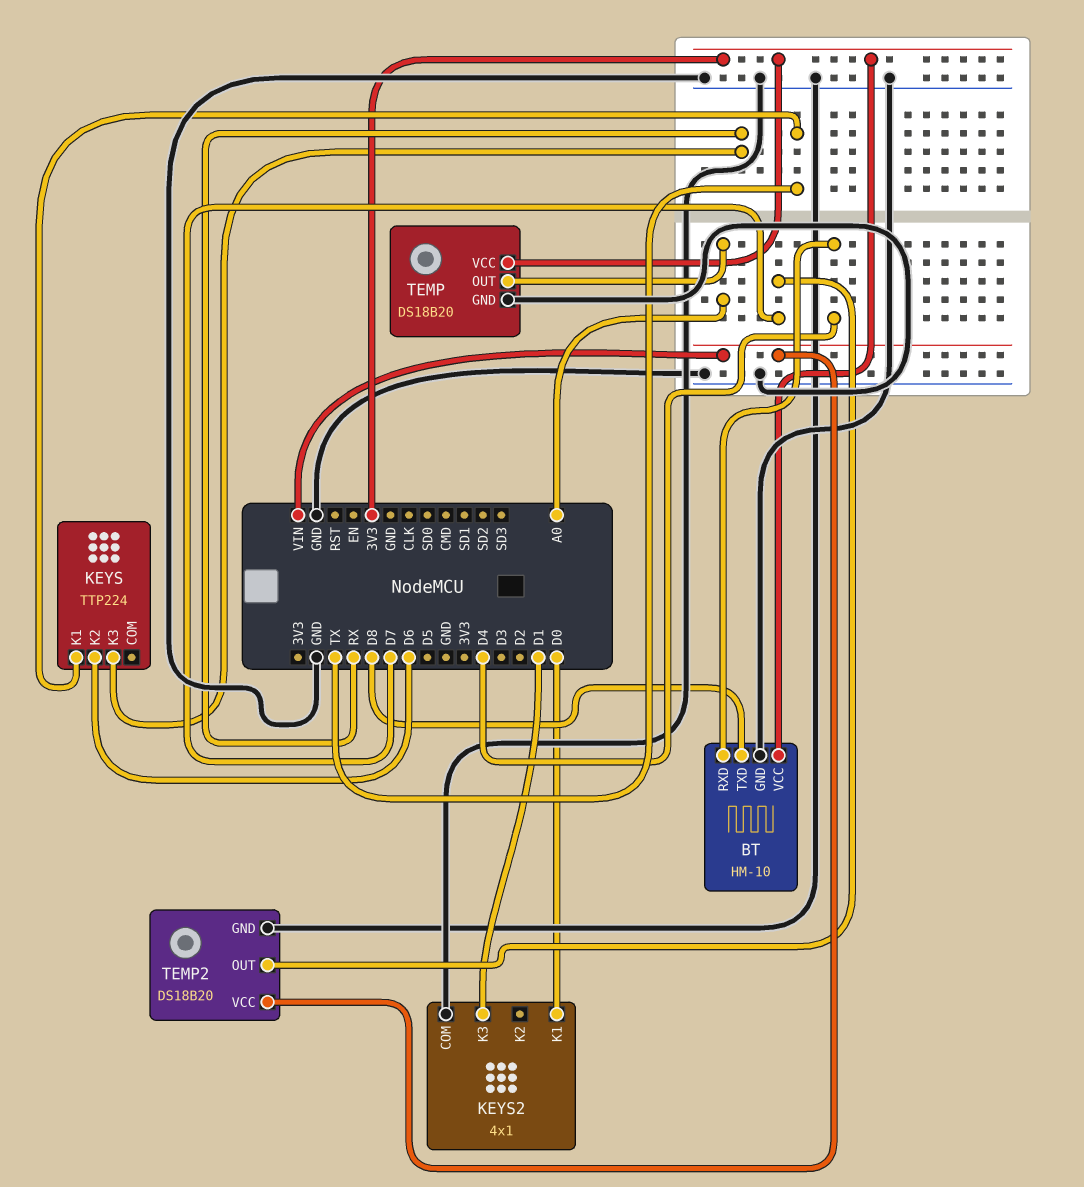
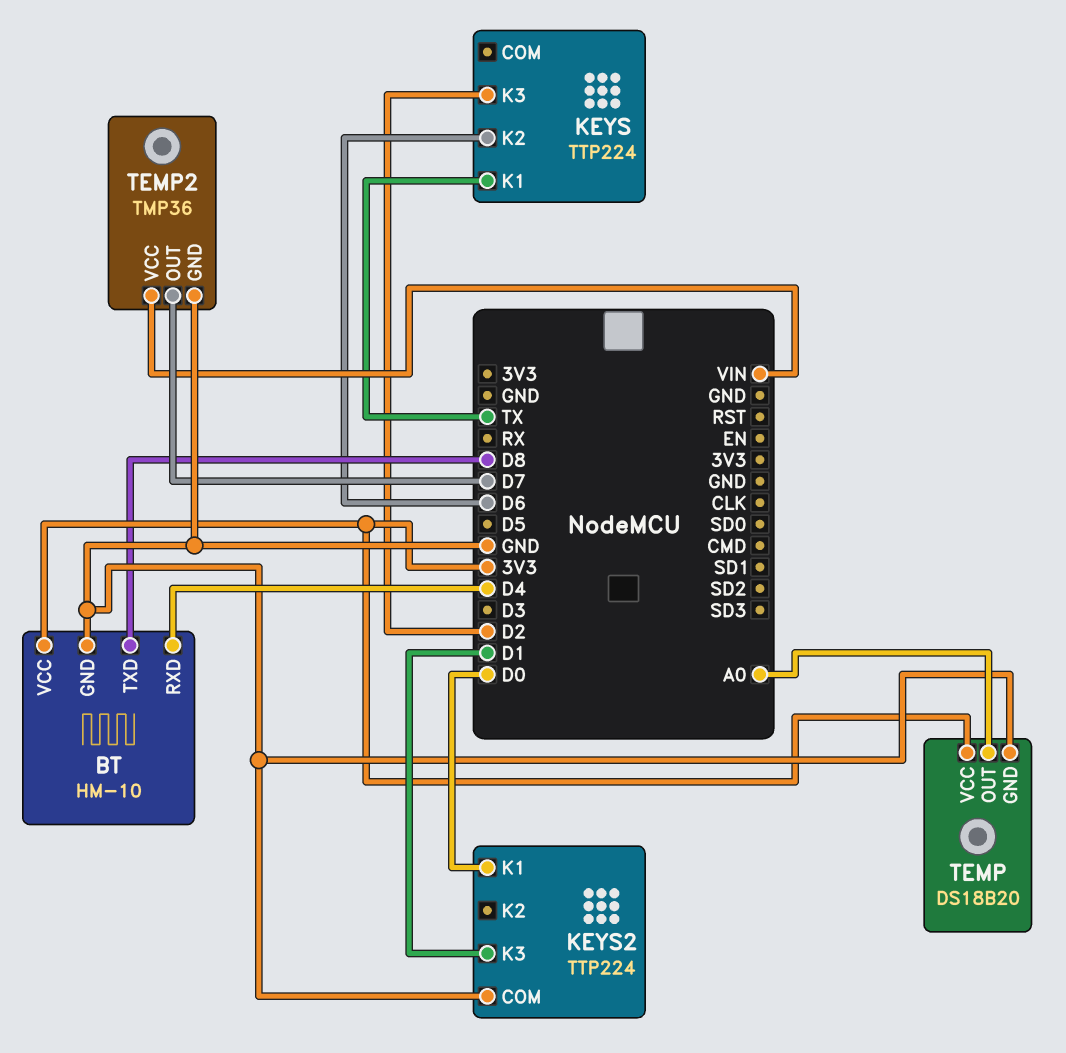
KEYS pin K3: RX -> D2
KEYS2: 4x1 -> TTP224
TEMP2: DS18B20 -> TMP36

